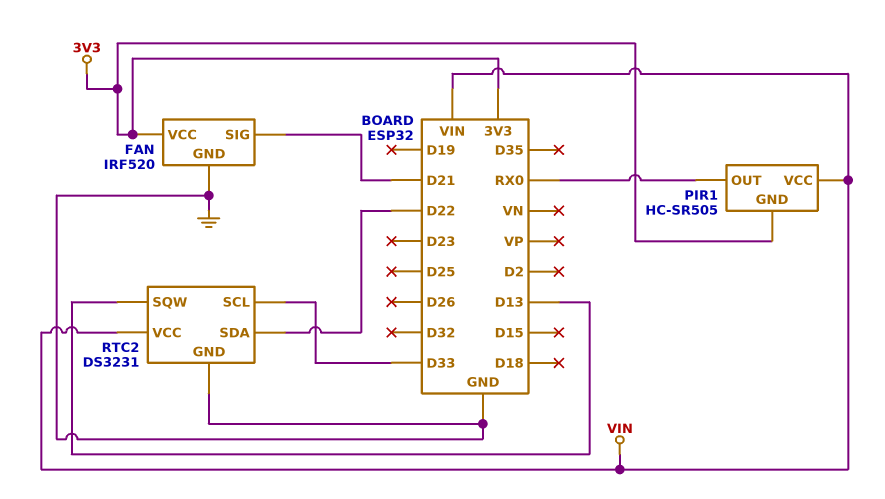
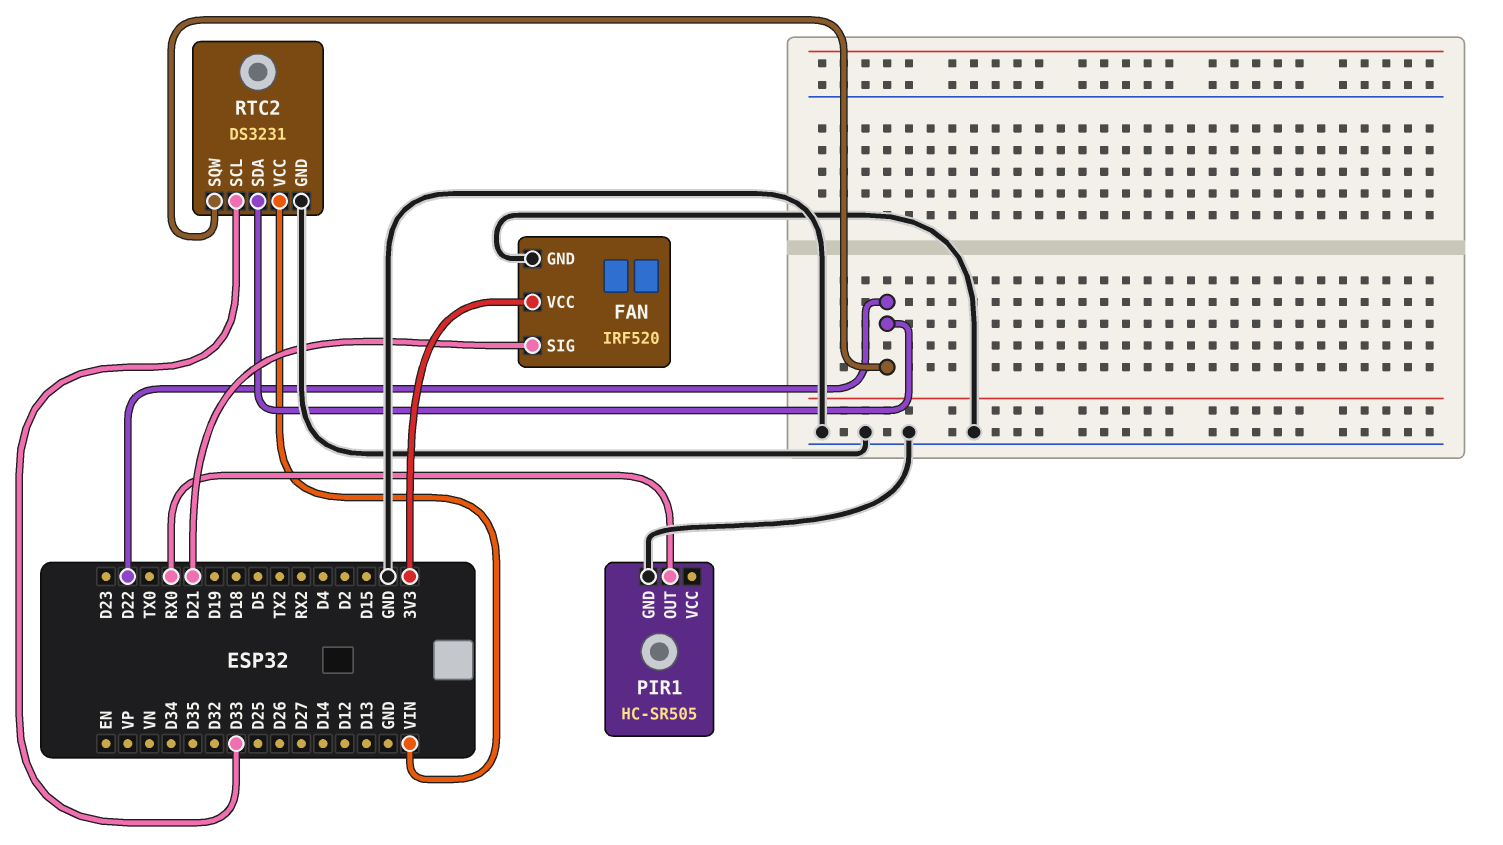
PIR1 pin GND: 3V3 -> GND
PIR1 pin VCC: VIN -> none
RTC2 pin SQW: D13 -> D22

